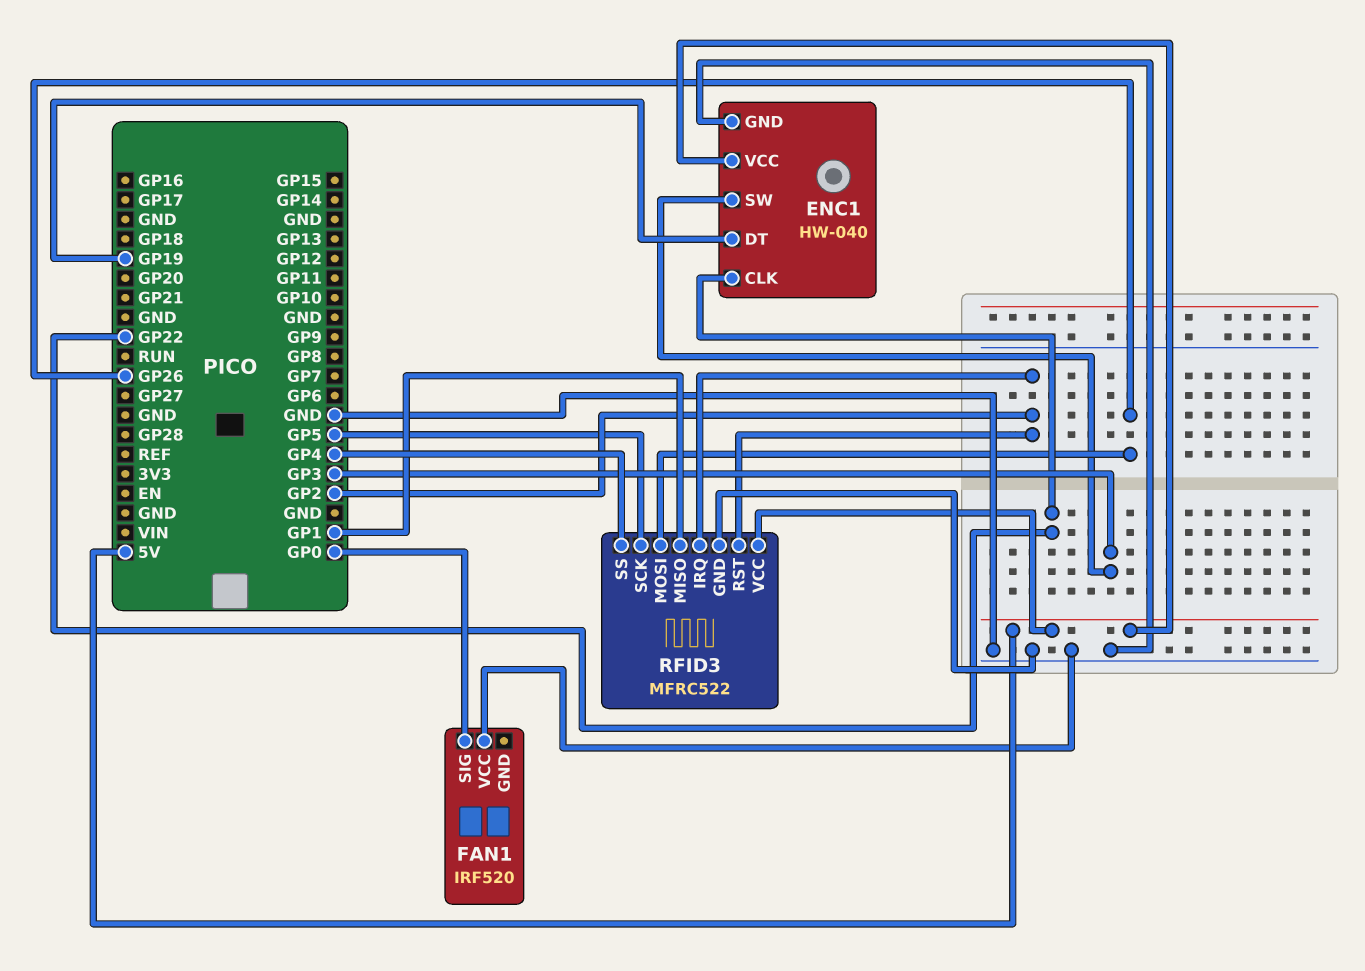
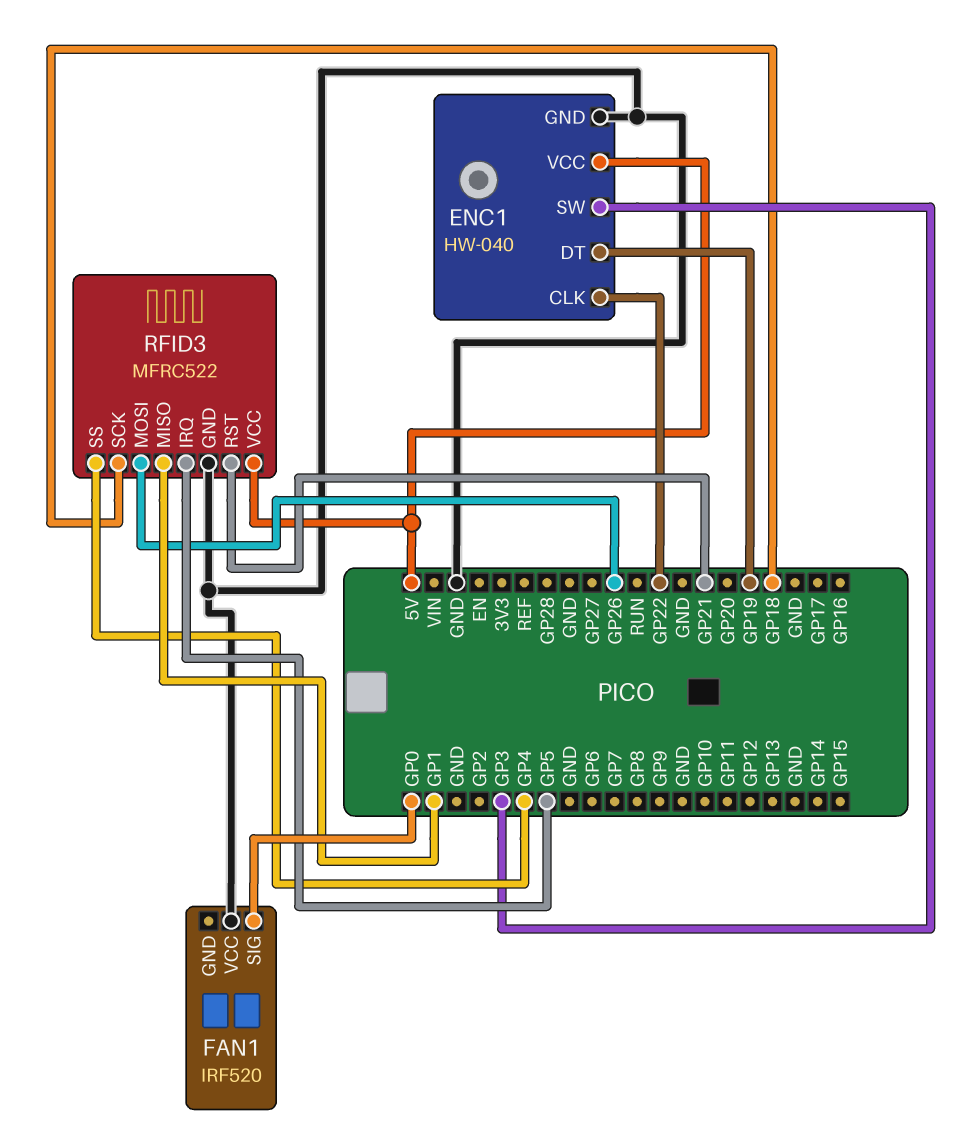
RFID3 pin IRQ: GP2 -> GP5
RFID3 pin RST: GP2 -> GP21
RFID3 pin SCK: GP5 -> GP18

